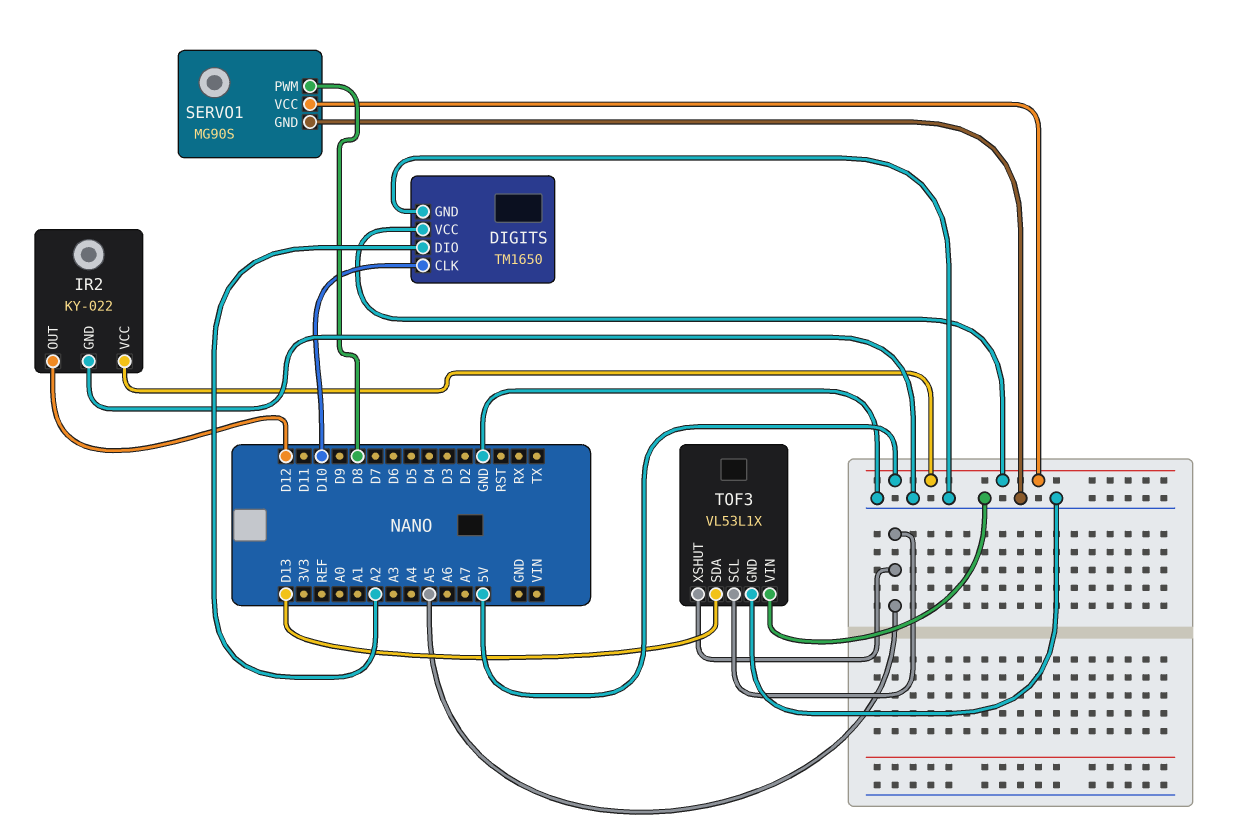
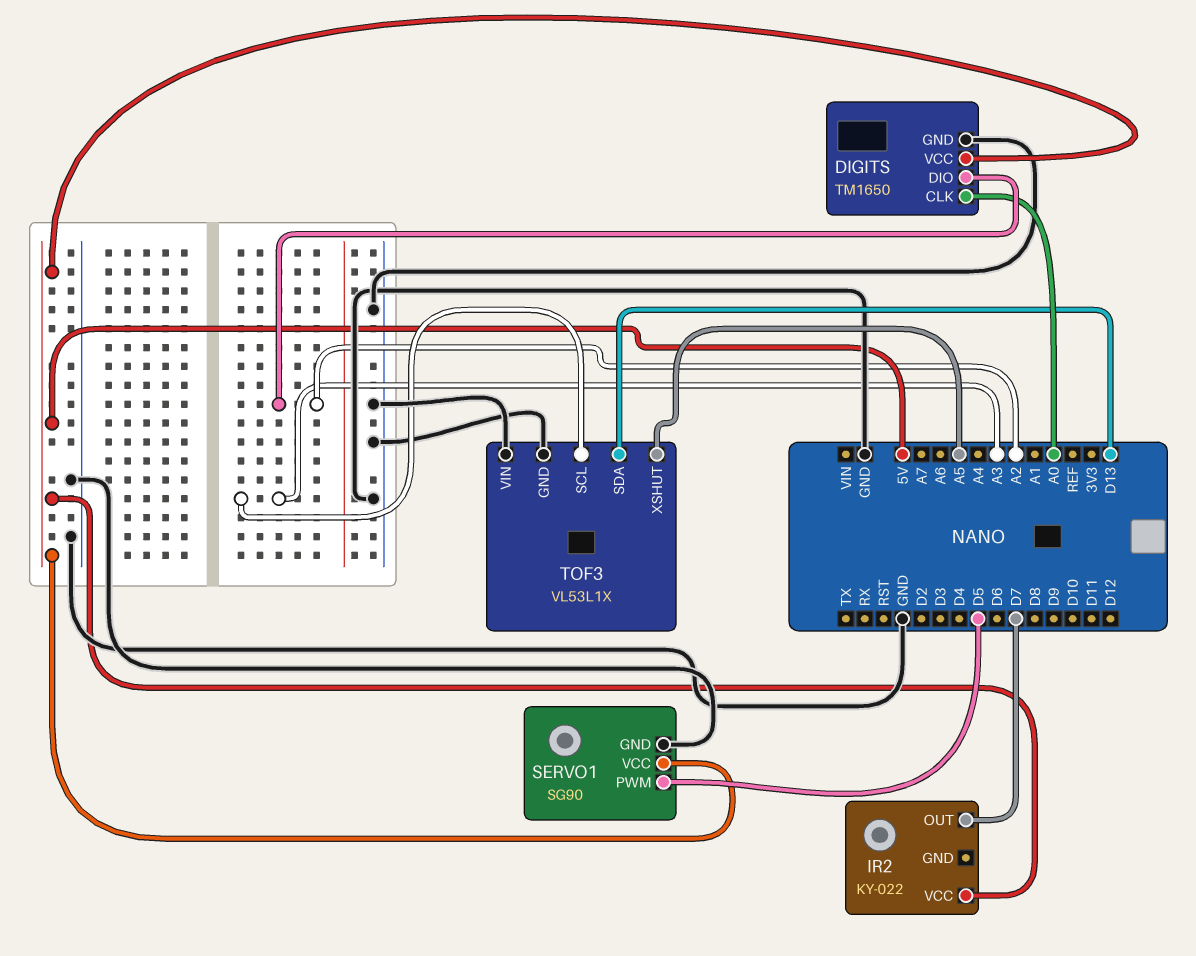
DIGITS pin CLK: D10 -> A0
IR2 pin GND: GND -> none
IR2 pin OUT: D12 -> D7
SERVO1: MG90S -> SG90
SERVO1 pin PWM: D8 -> D5
TOF3 pin SCL: A5 -> A3

